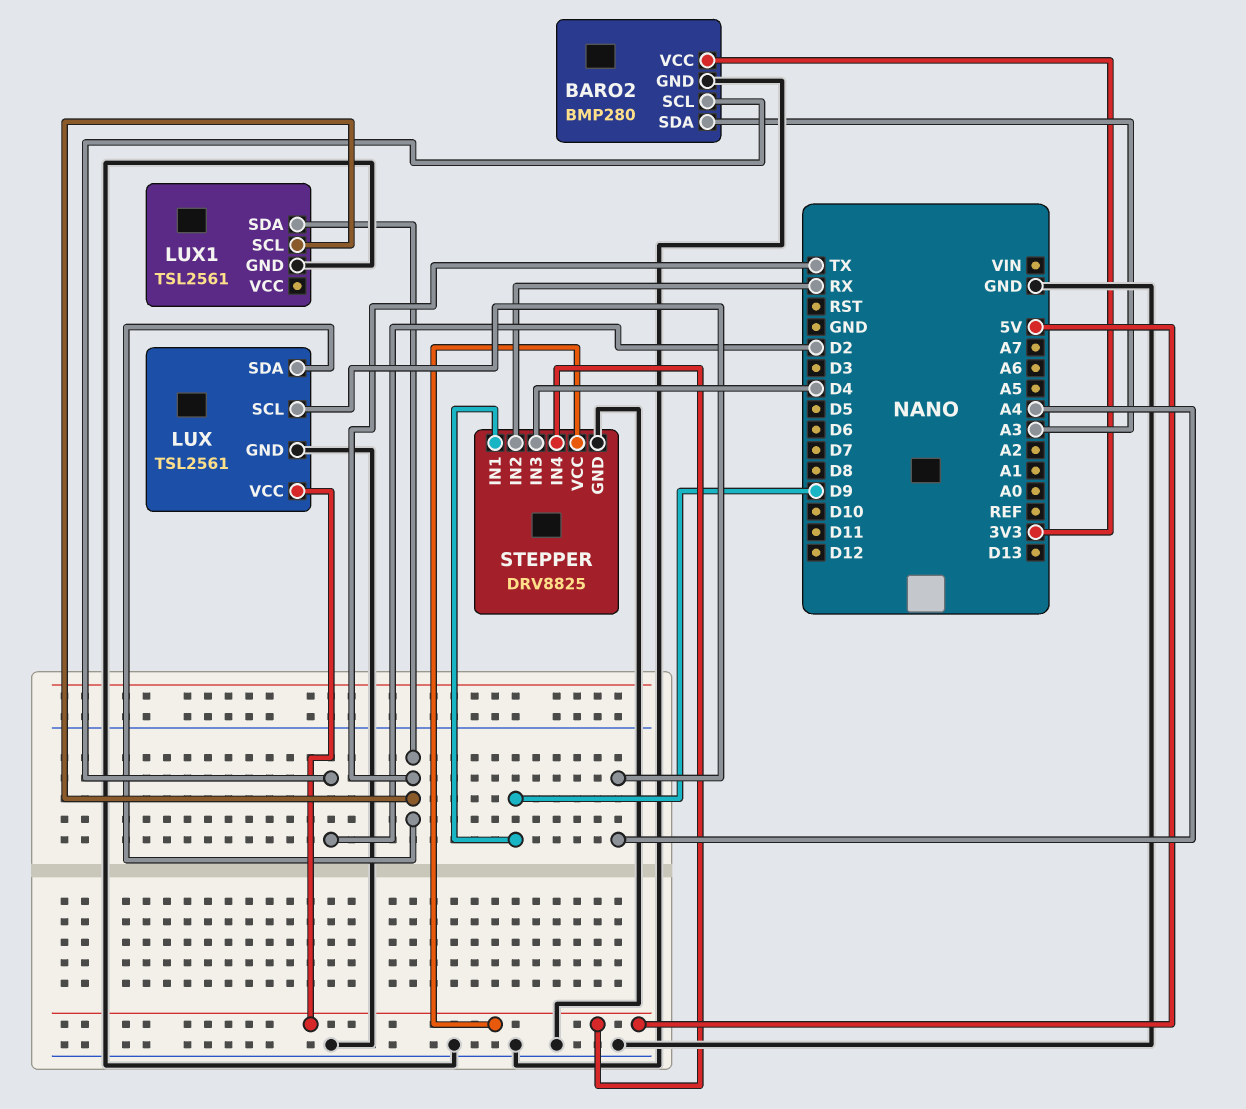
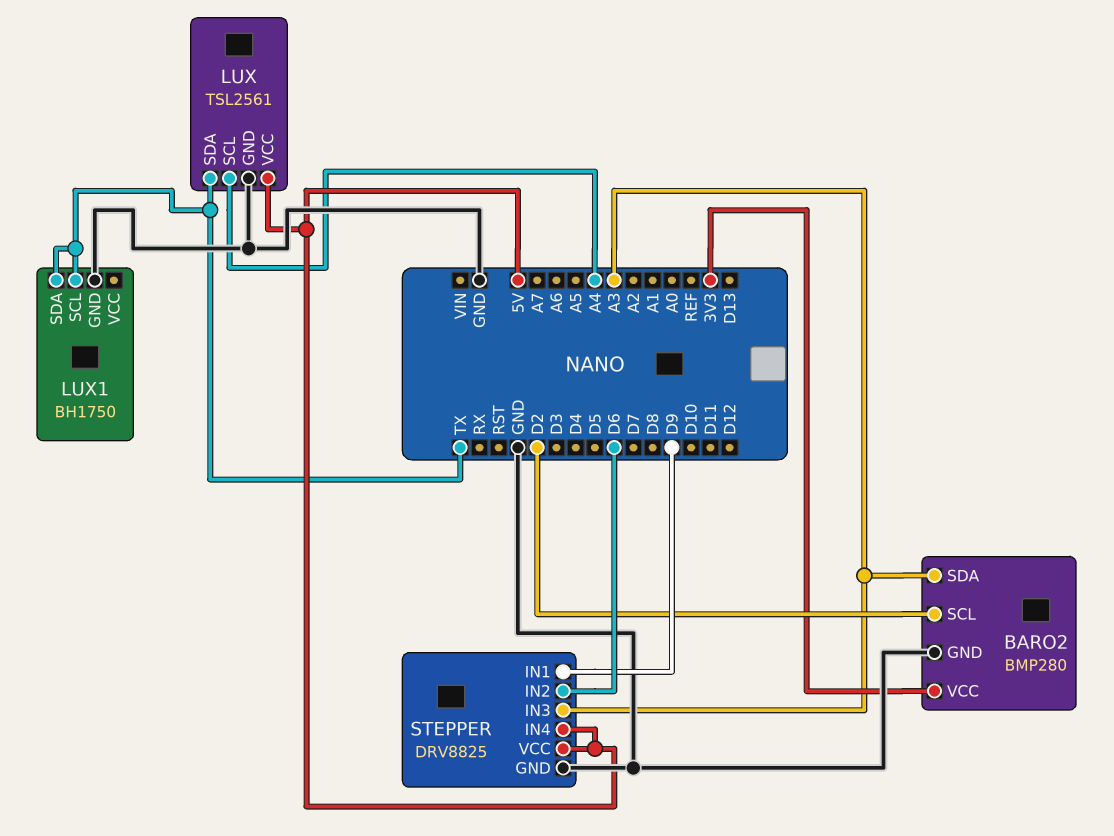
LUX1: TSL2561 -> BH1750
STEPPER pin IN2: RX -> D6
STEPPER pin IN3: D4 -> A3

